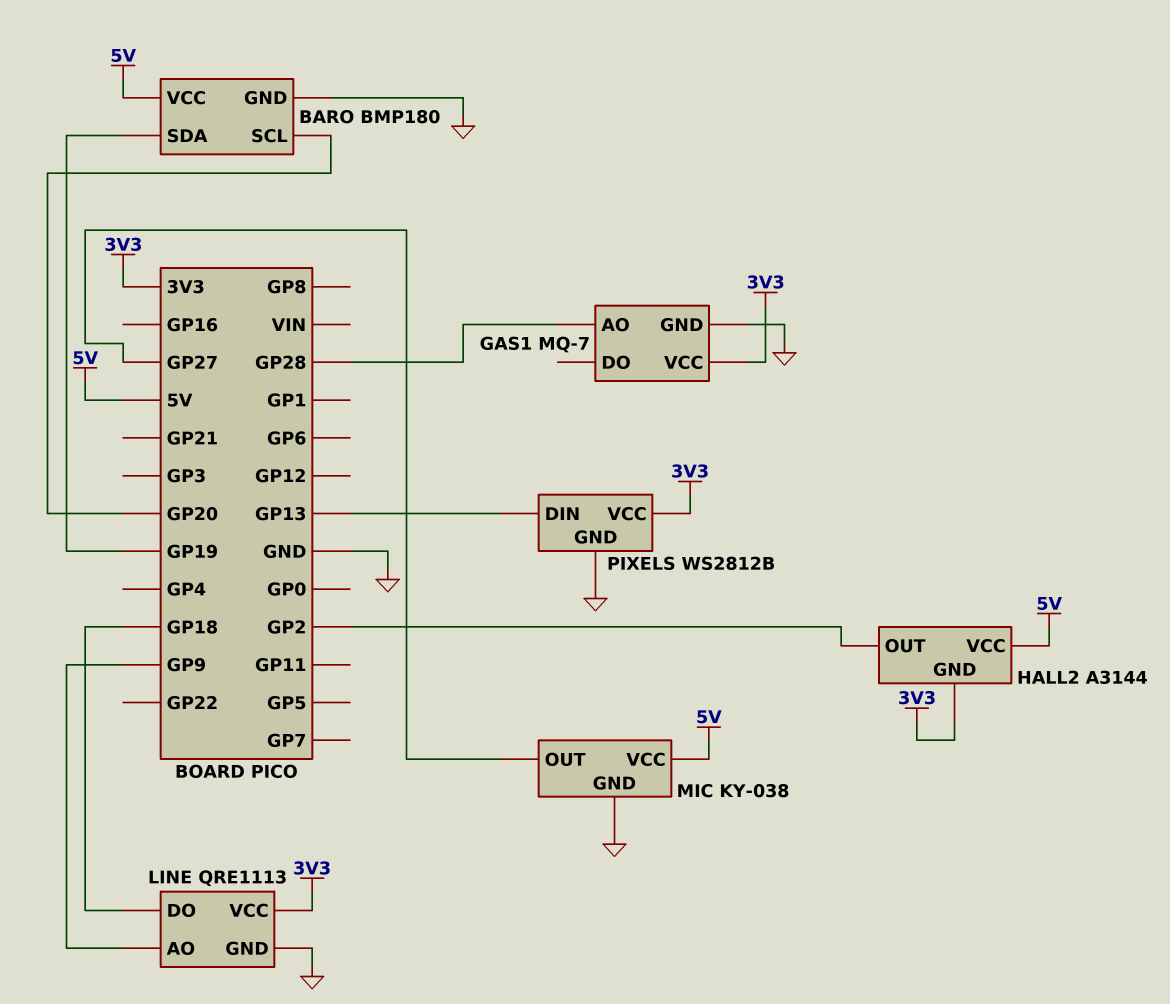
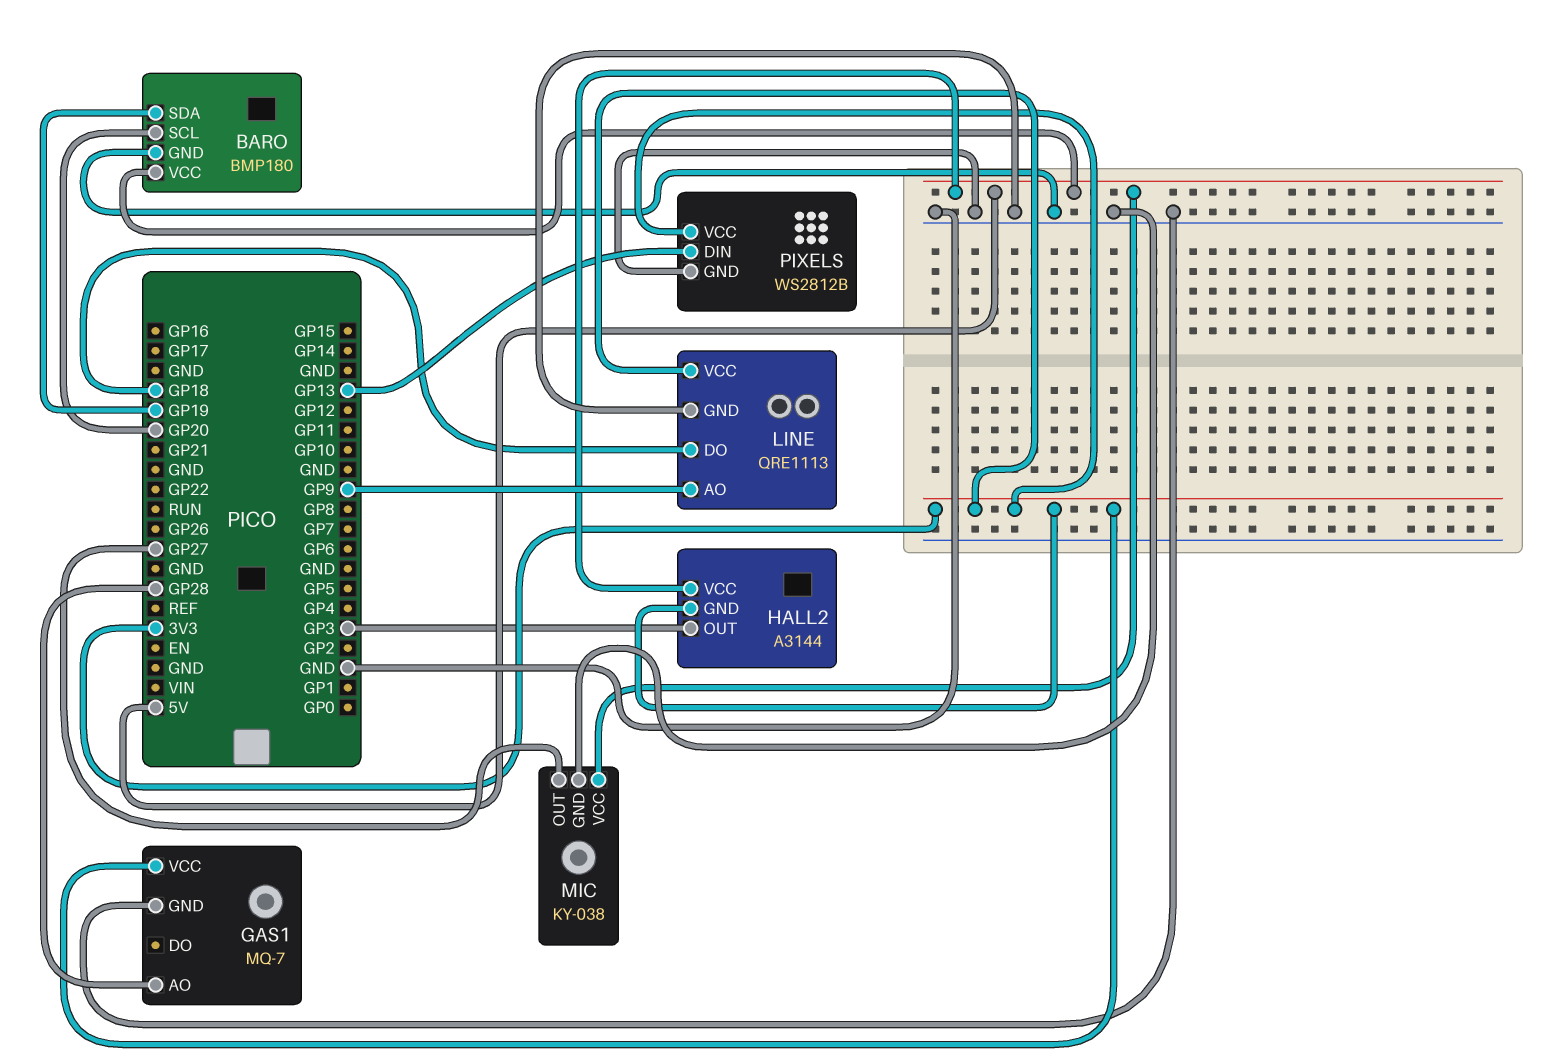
HALL2 pin OUT: GP2 -> GP3

